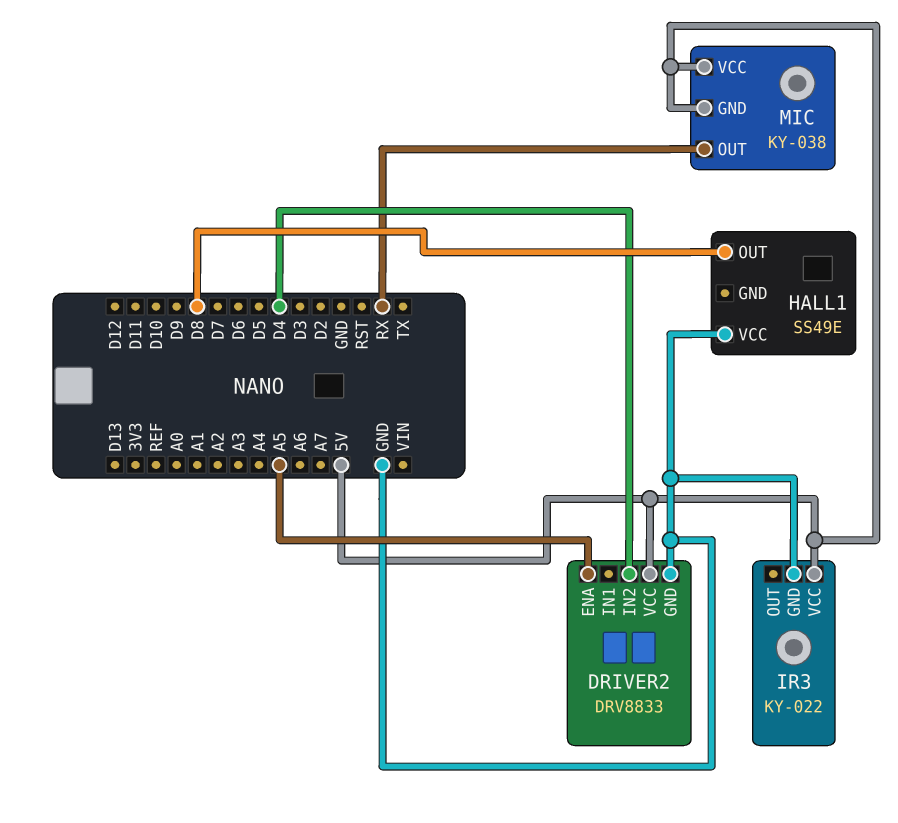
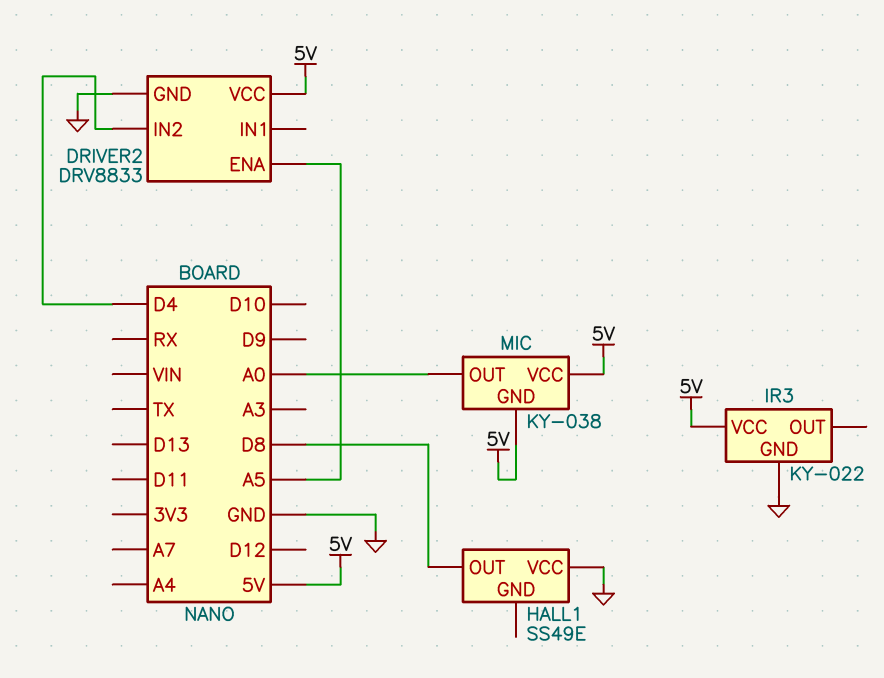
MIC pin OUT: RX -> A0

